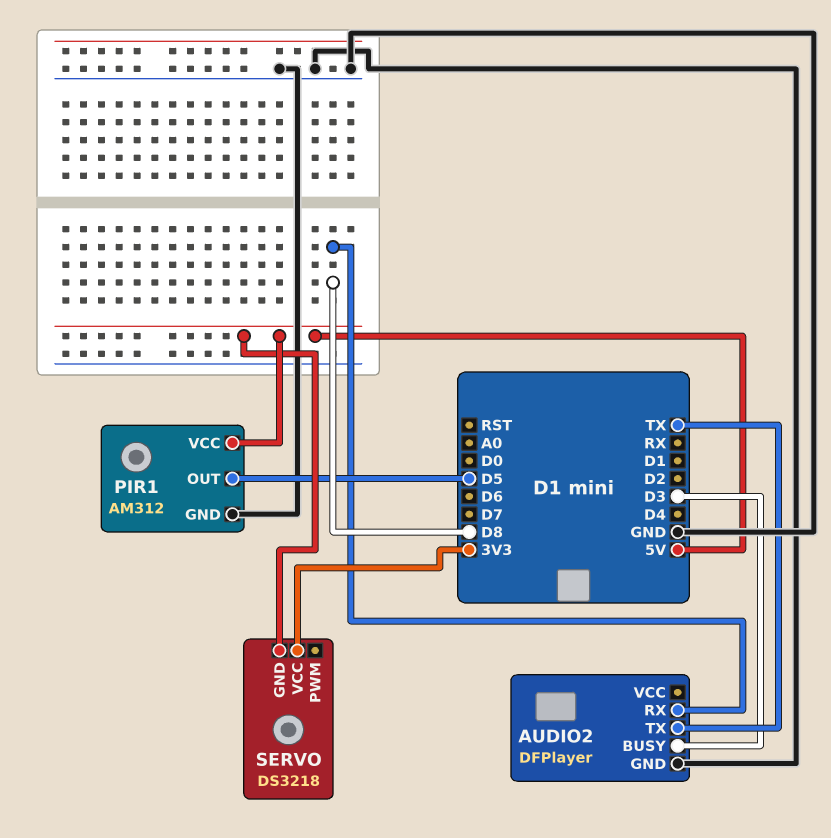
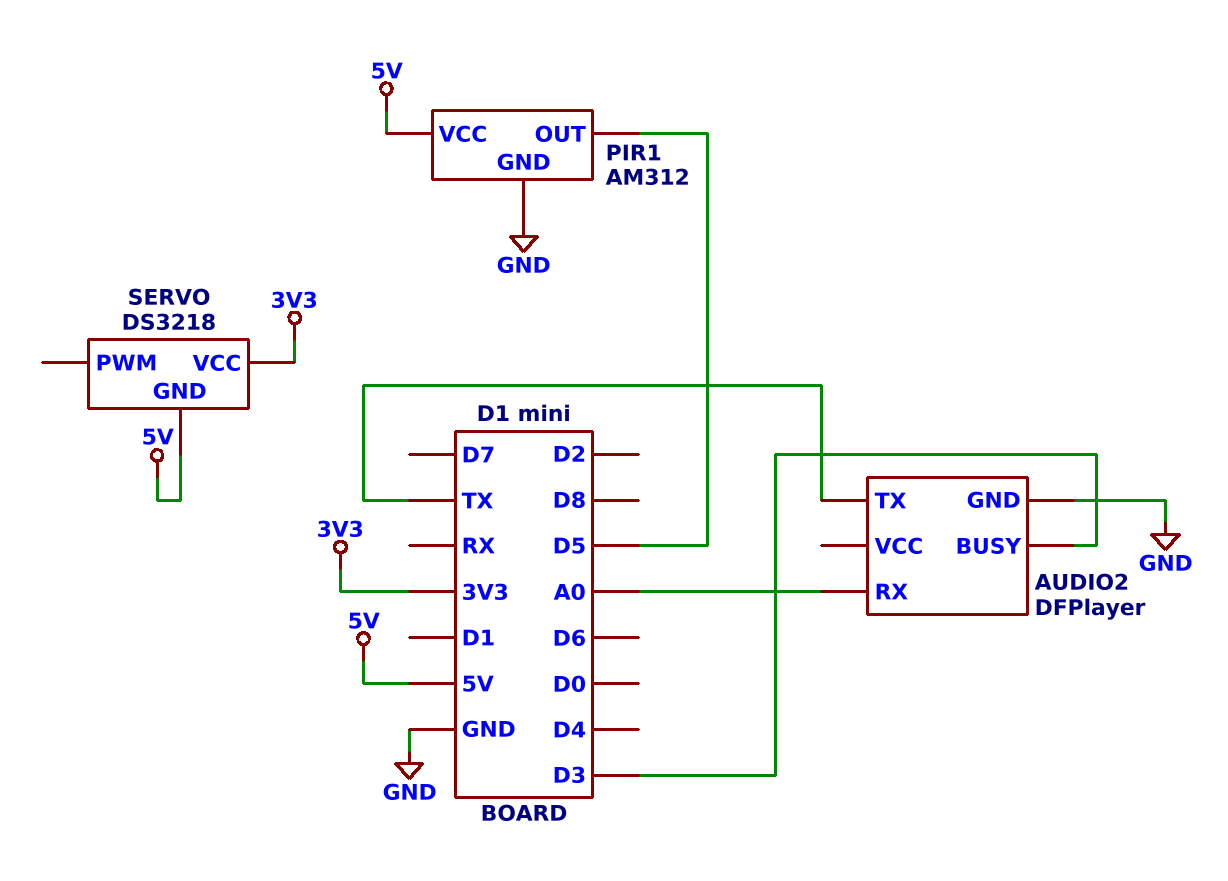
AUDIO2 pin RX: D8 -> A0

